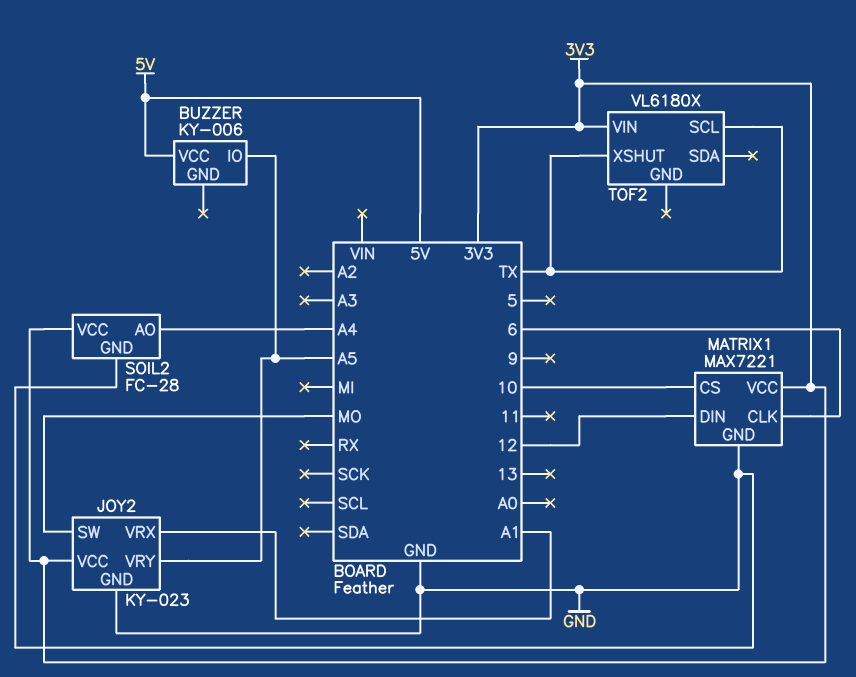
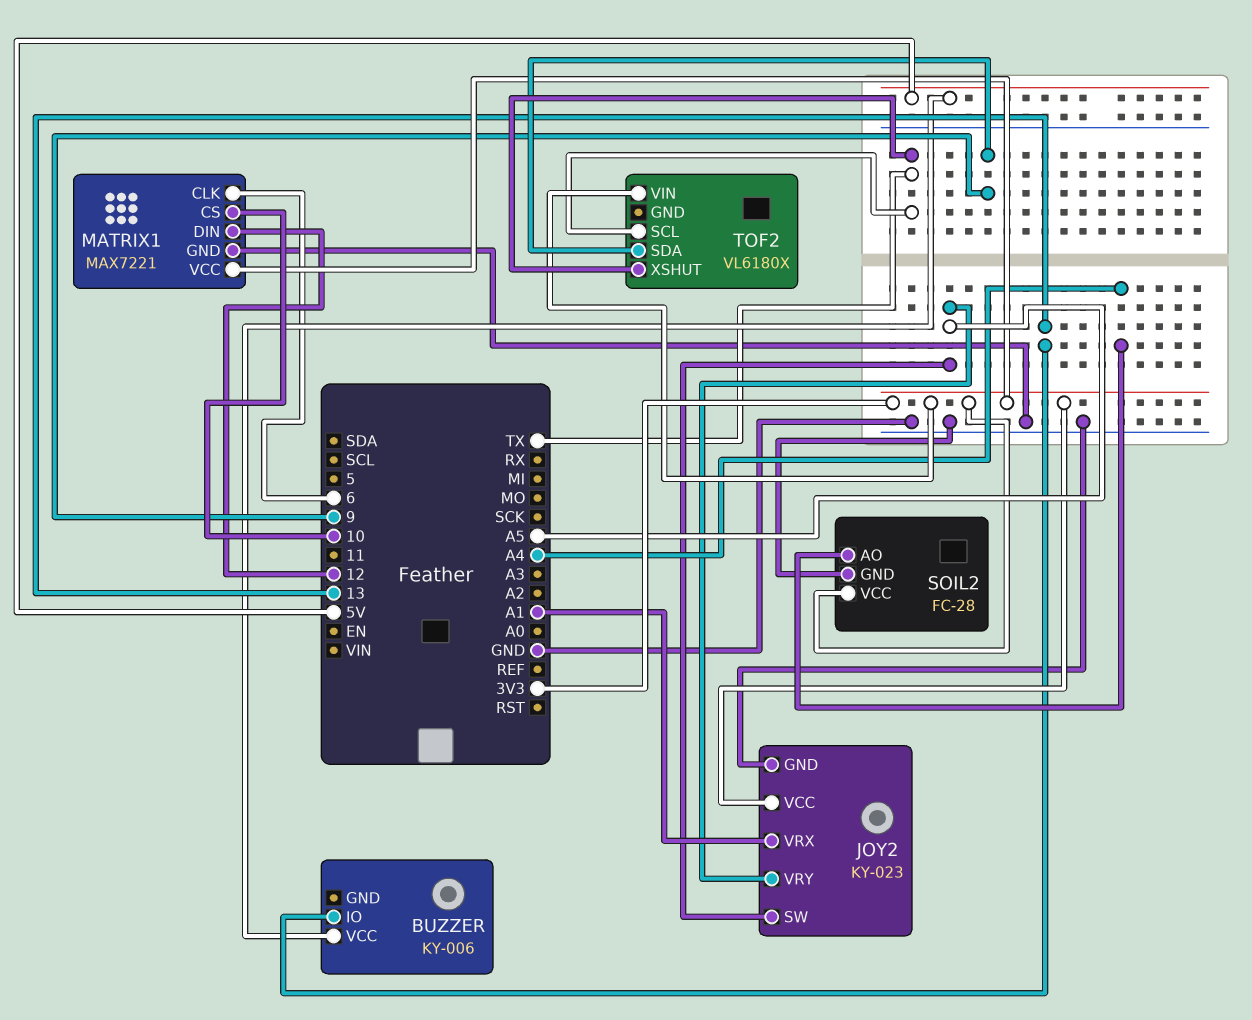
BUZZER pin IO: A5 -> 13
JOY2 pin SW: MO -> A5
TOF2 pin SDA: none -> 9

